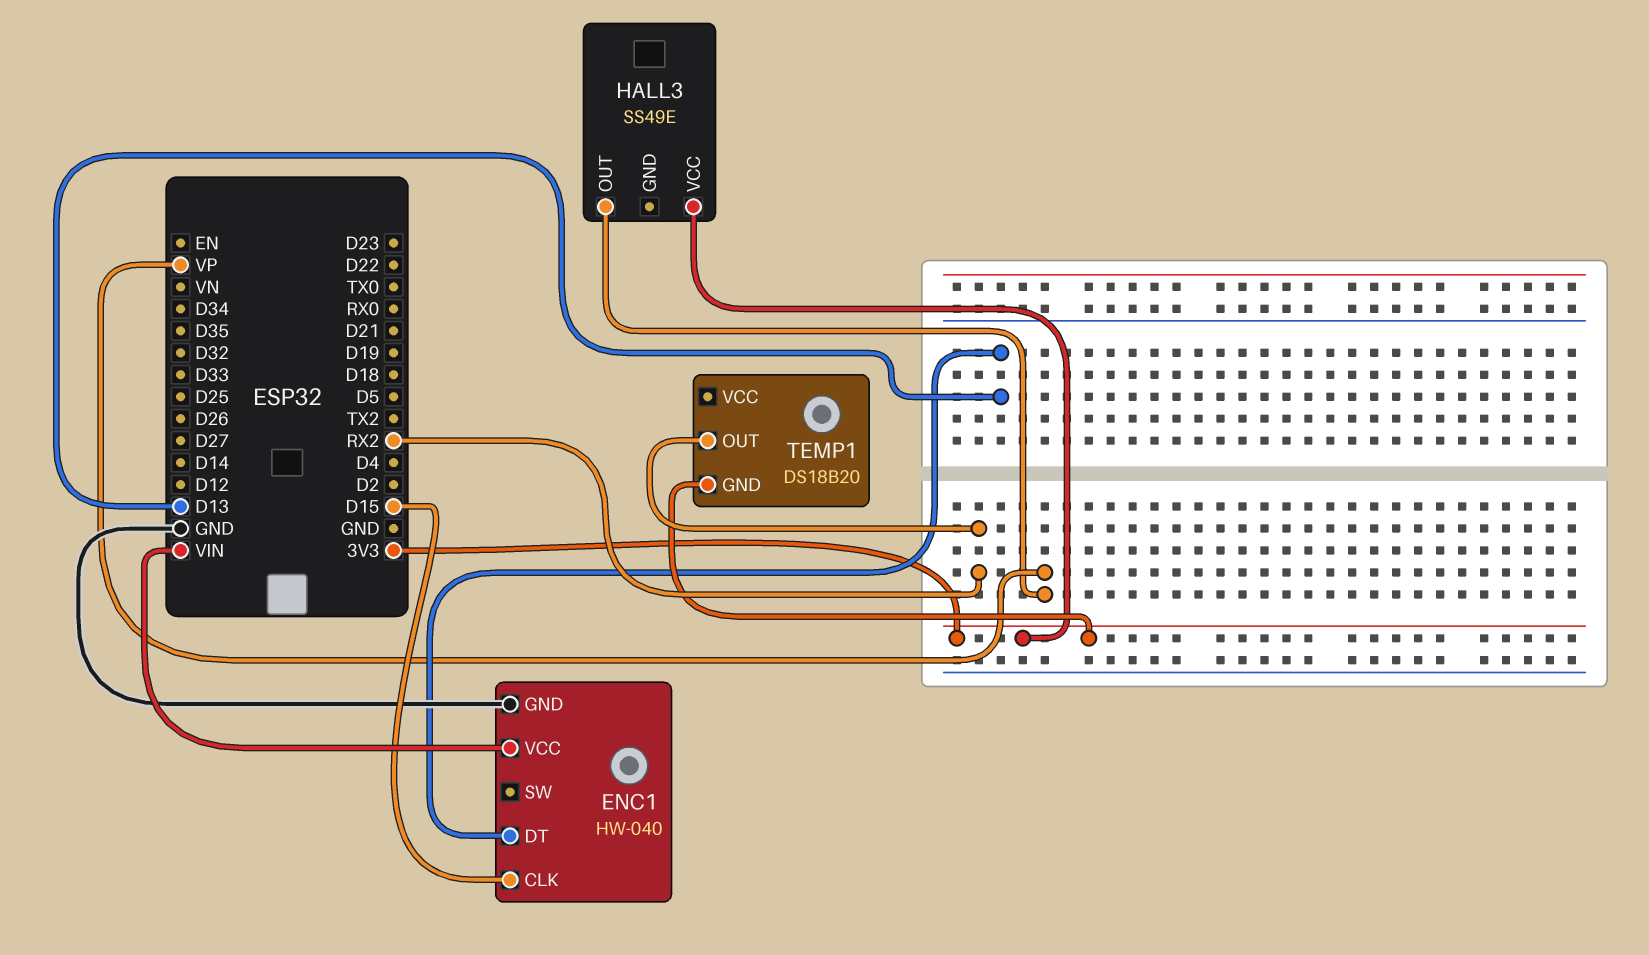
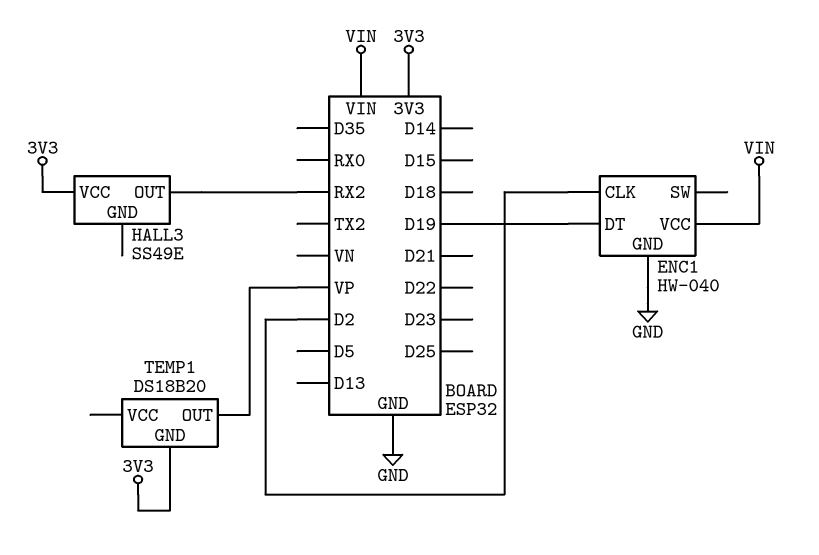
ENC1 pin CLK: D15 -> D2
ENC1 pin DT: D13 -> D19
HALL3 pin OUT: VP -> RX2
TEMP1 pin OUT: RX2 -> VP

